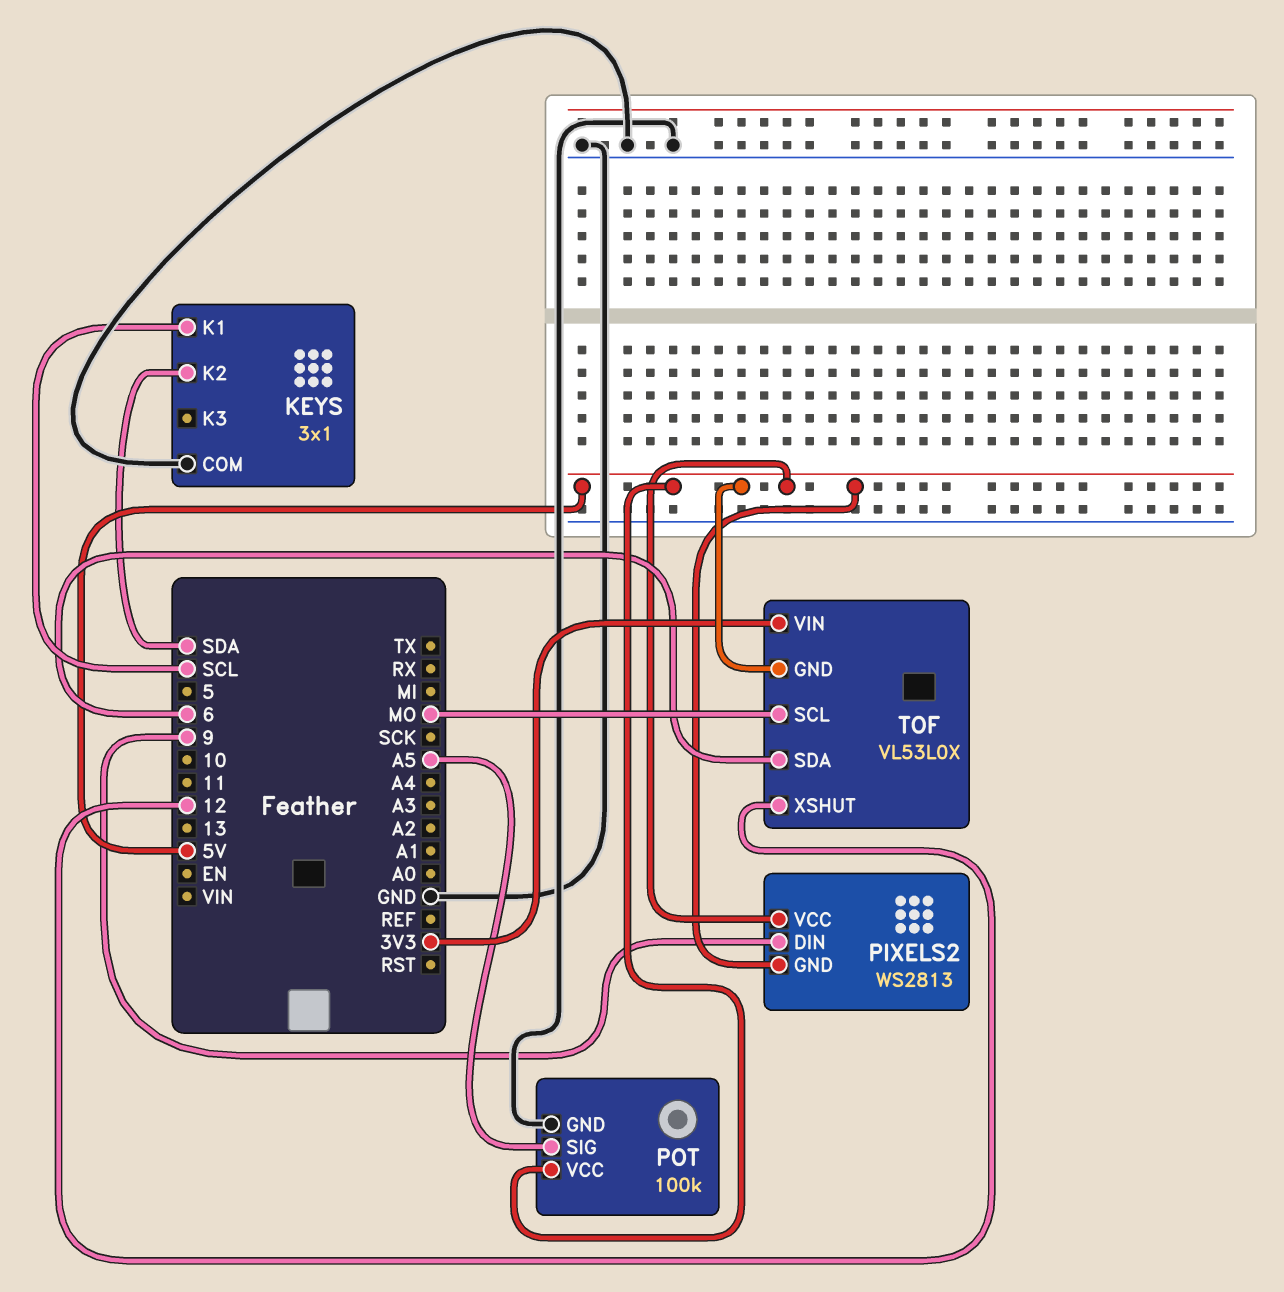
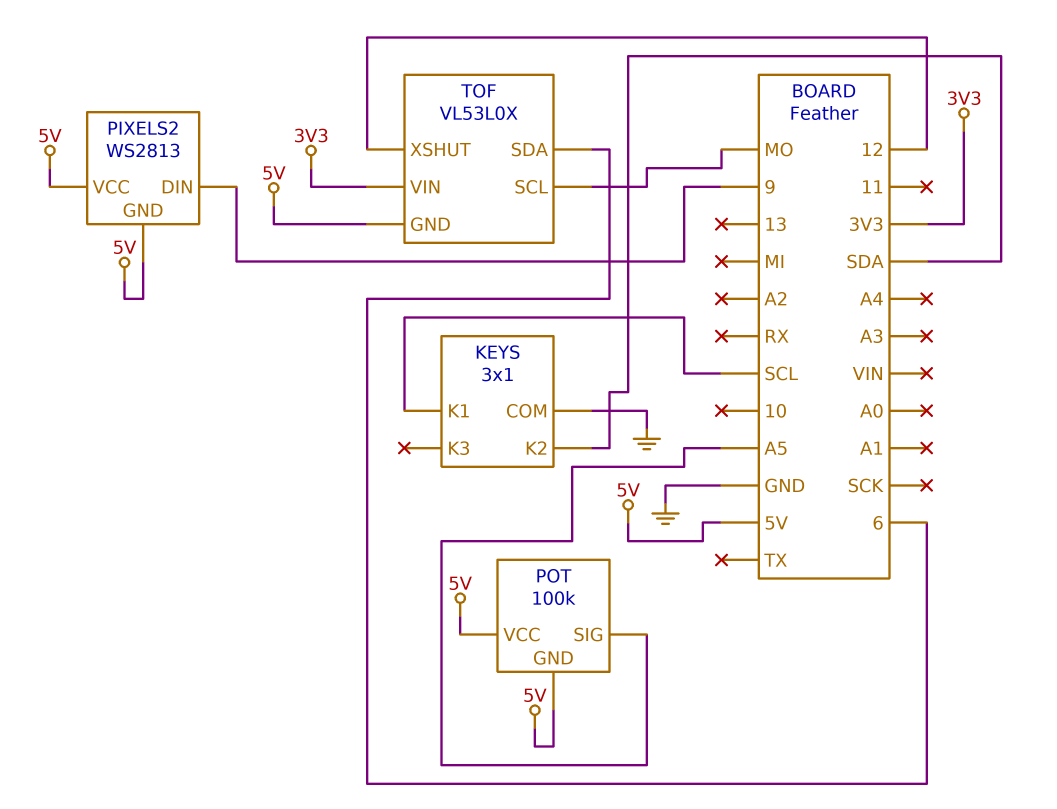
POT pin GND: GND -> 5V

